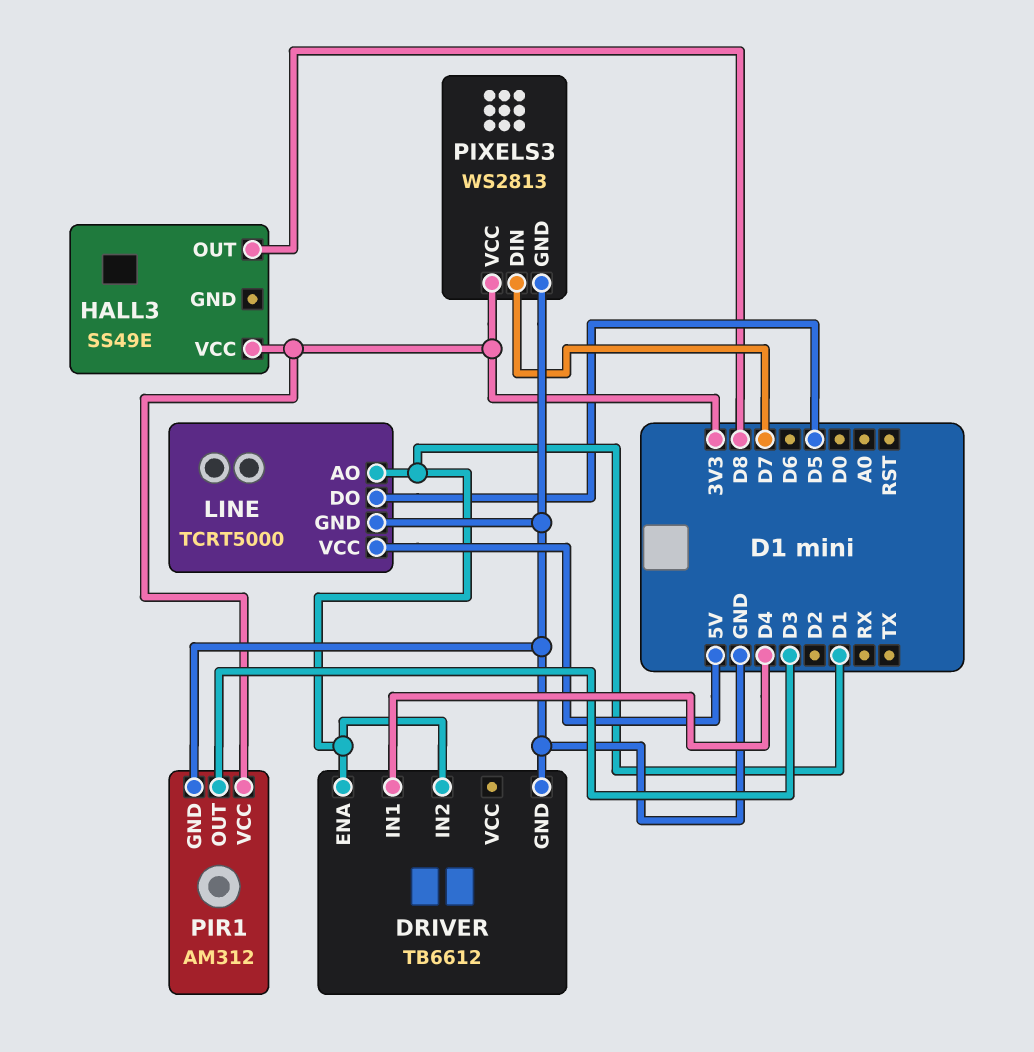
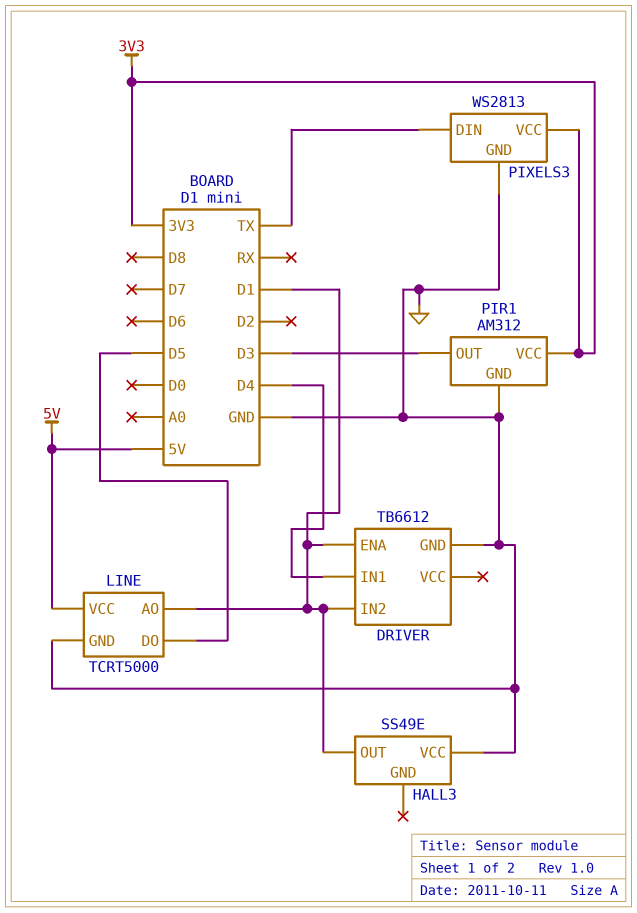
HALL3 pin OUT: D8 -> D1
HALL3 pin VCC: 3V3 -> GND
PIXELS3 pin DIN: D7 -> TX

